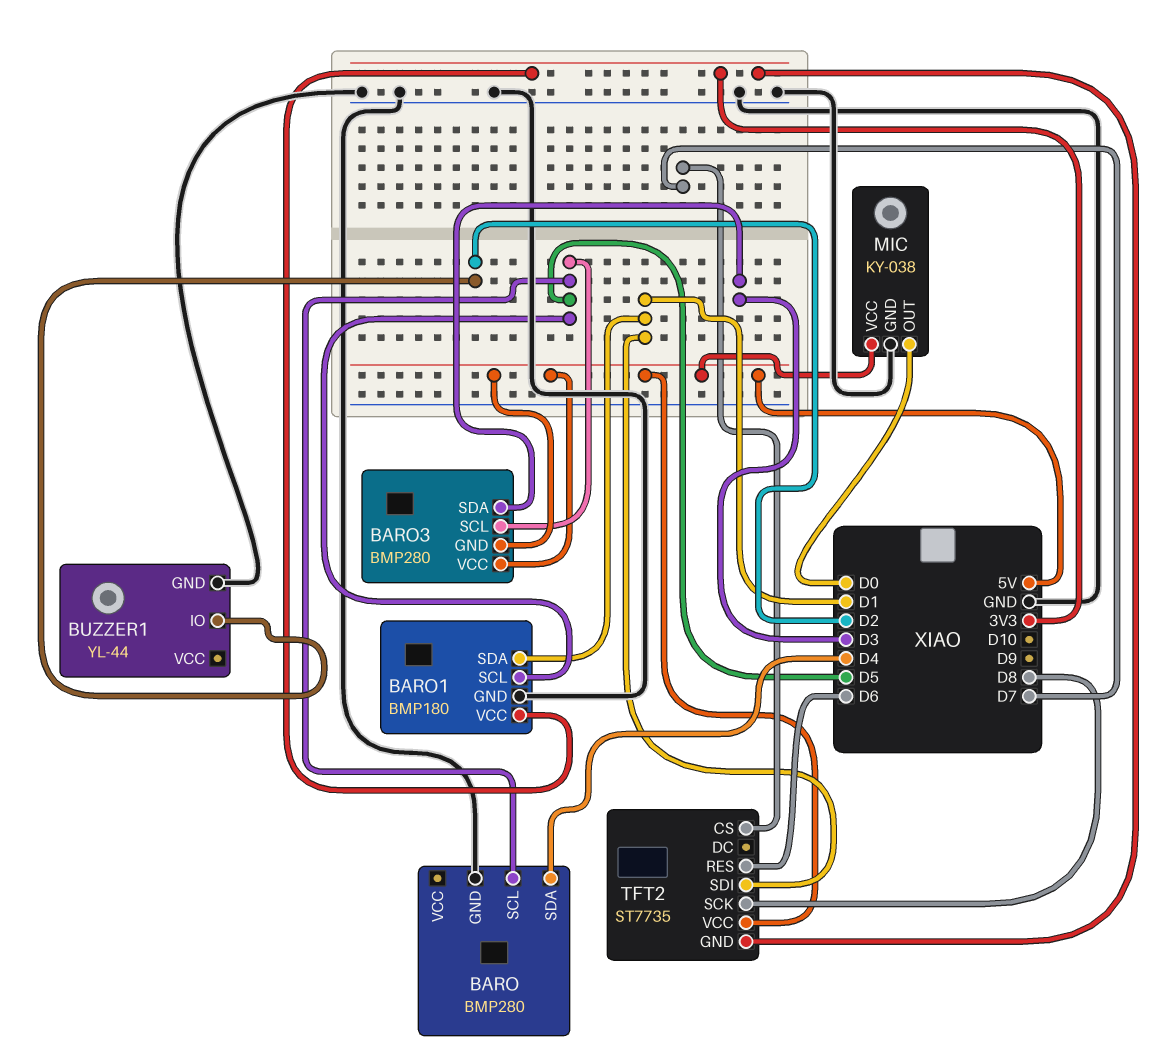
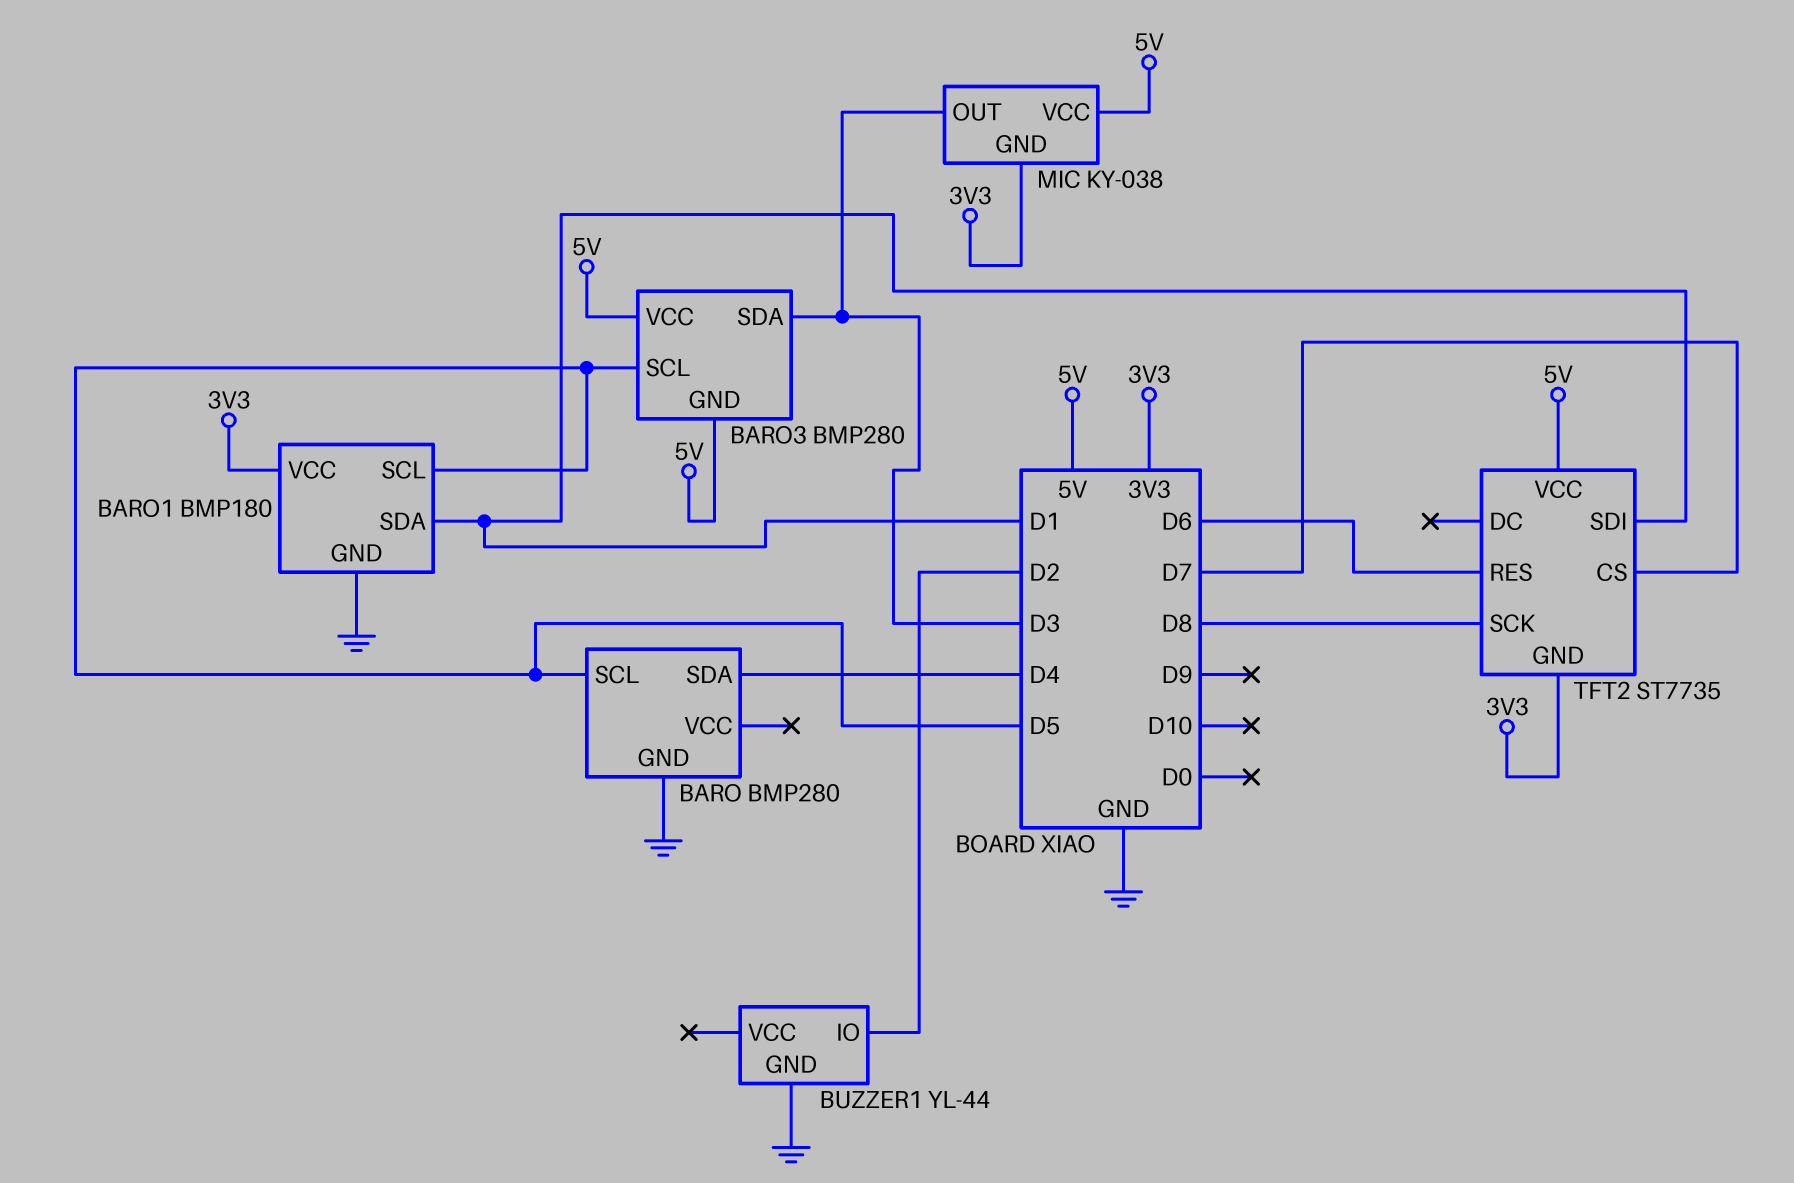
MIC pin GND: GND -> 3V3
MIC pin OUT: D0 -> D3

